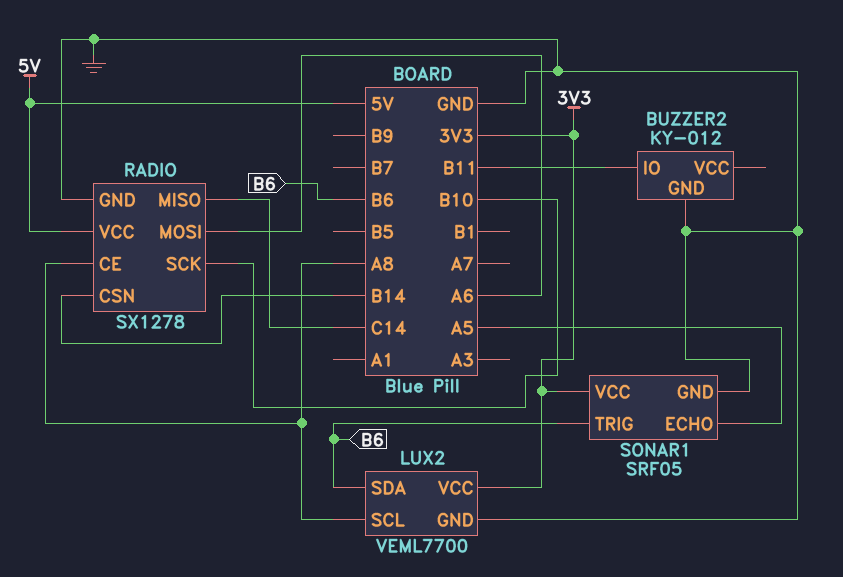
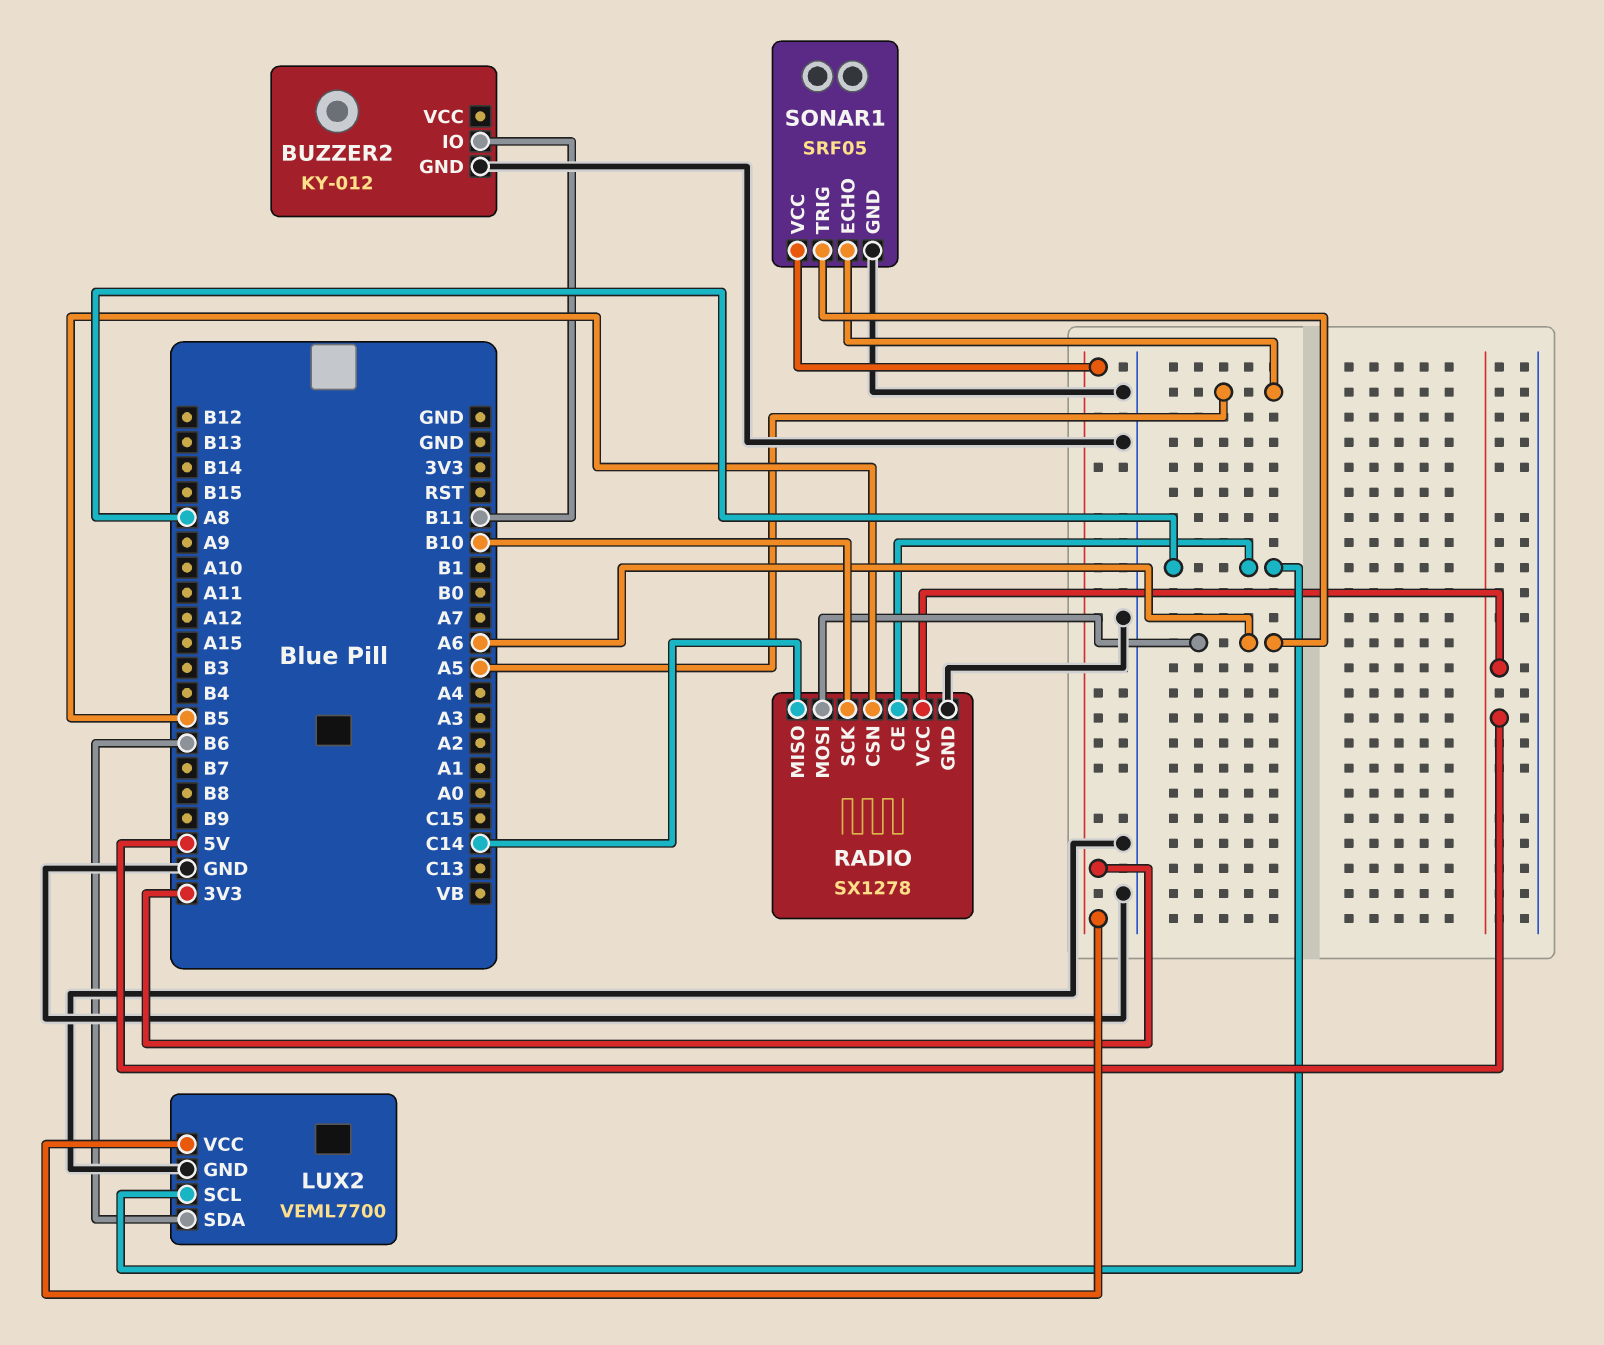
RADIO pin CSN: B14 -> B5
SONAR1 pin TRIG: B6 -> A6

